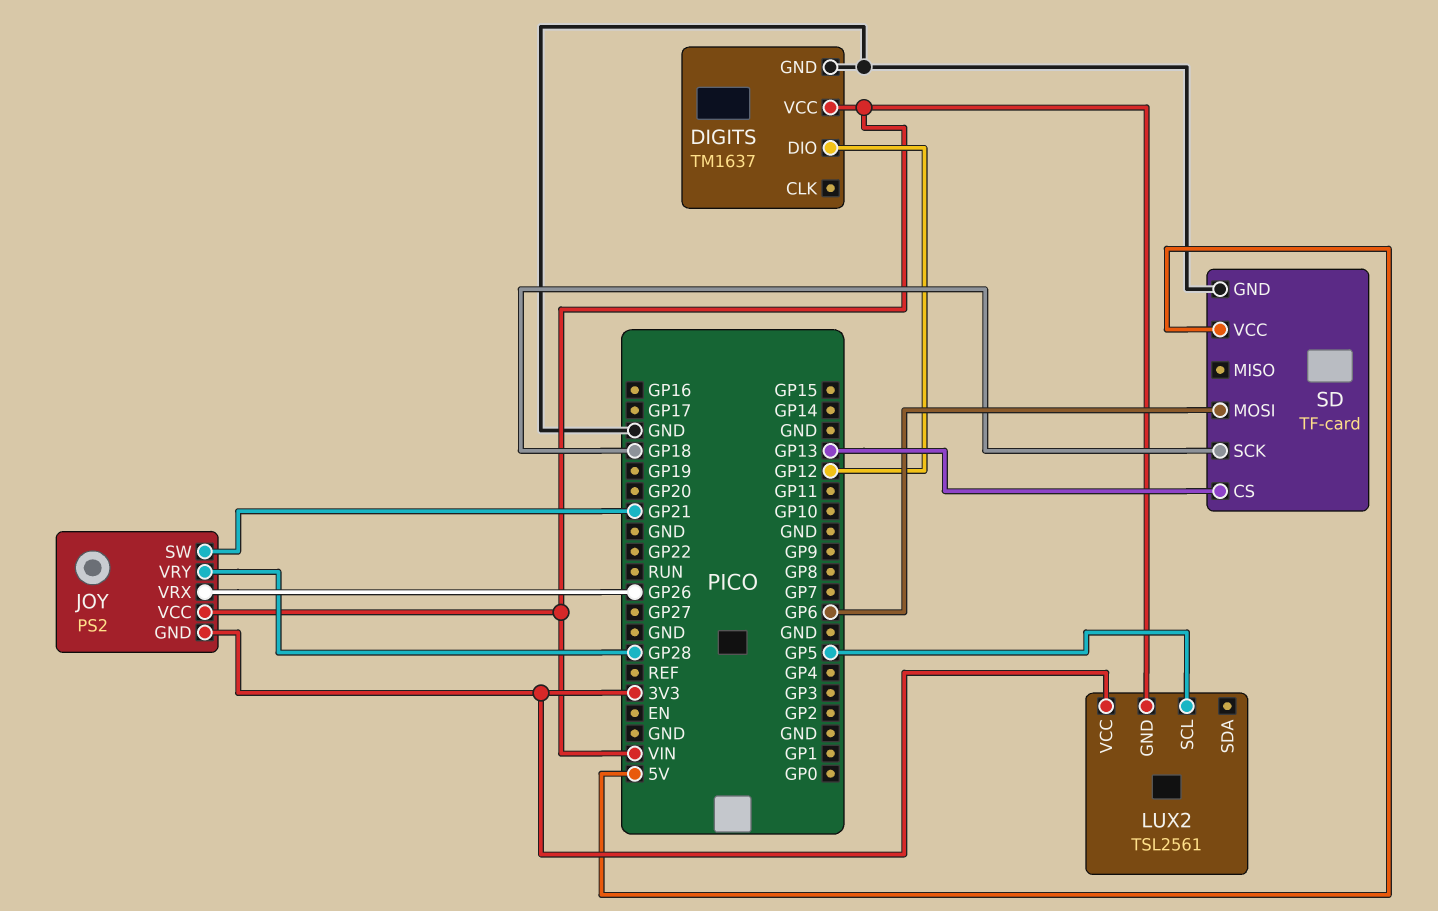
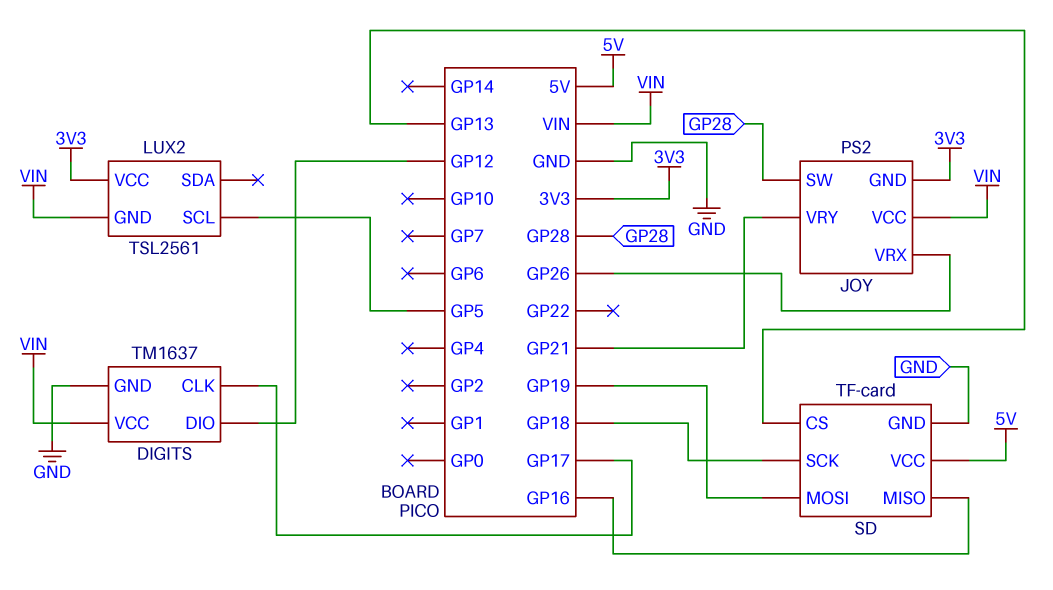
DIGITS pin CLK: none -> GP17
JOY pin SW: GP21 -> GP28
JOY pin VRY: GP28 -> GP21
SD pin MISO: none -> GP16
SD pin MOSI: GP6 -> GP19

